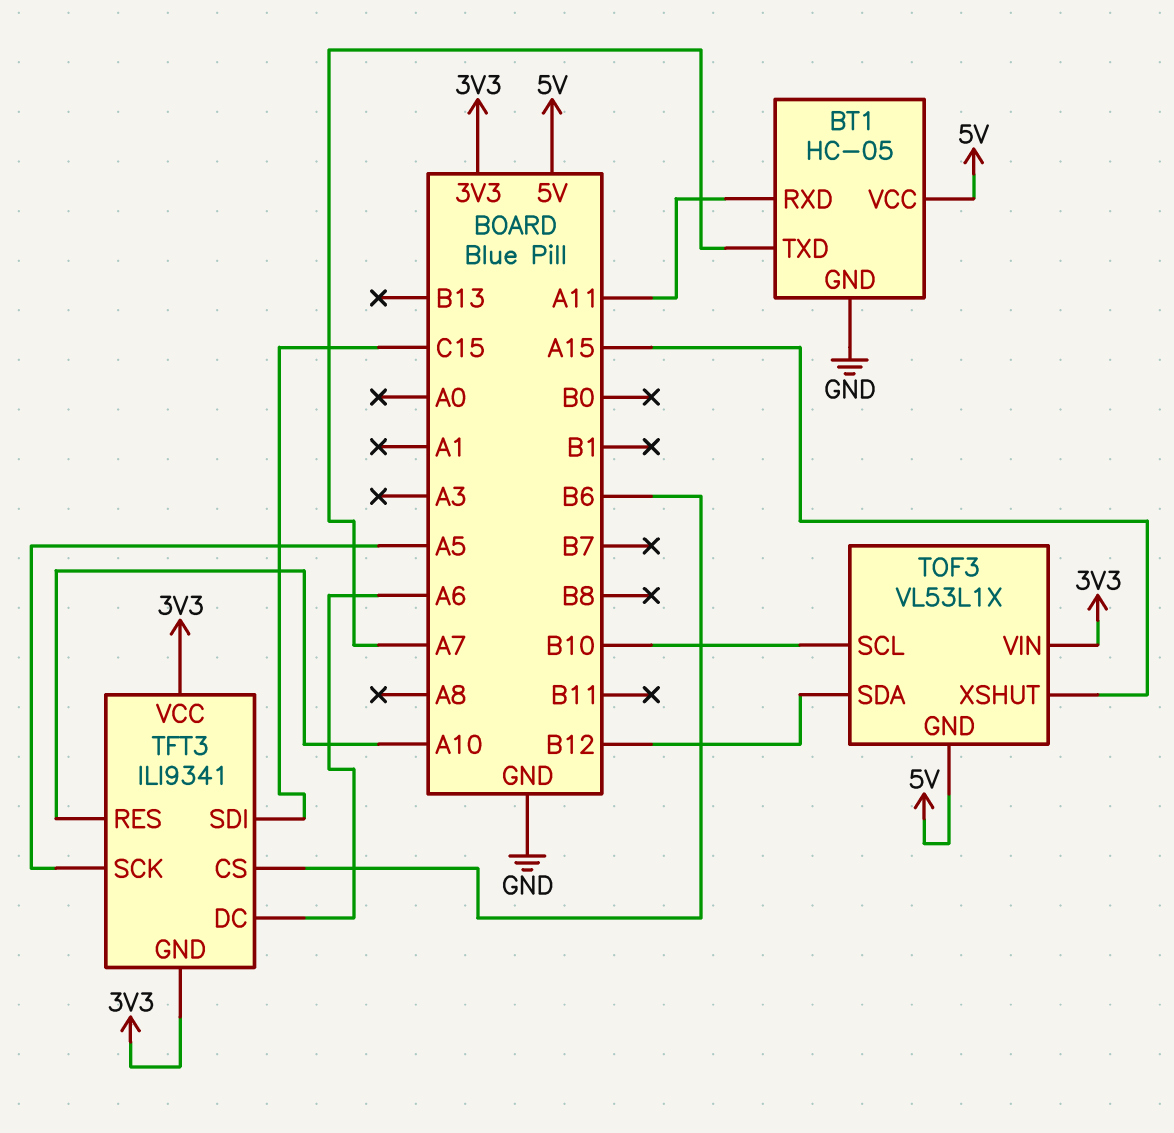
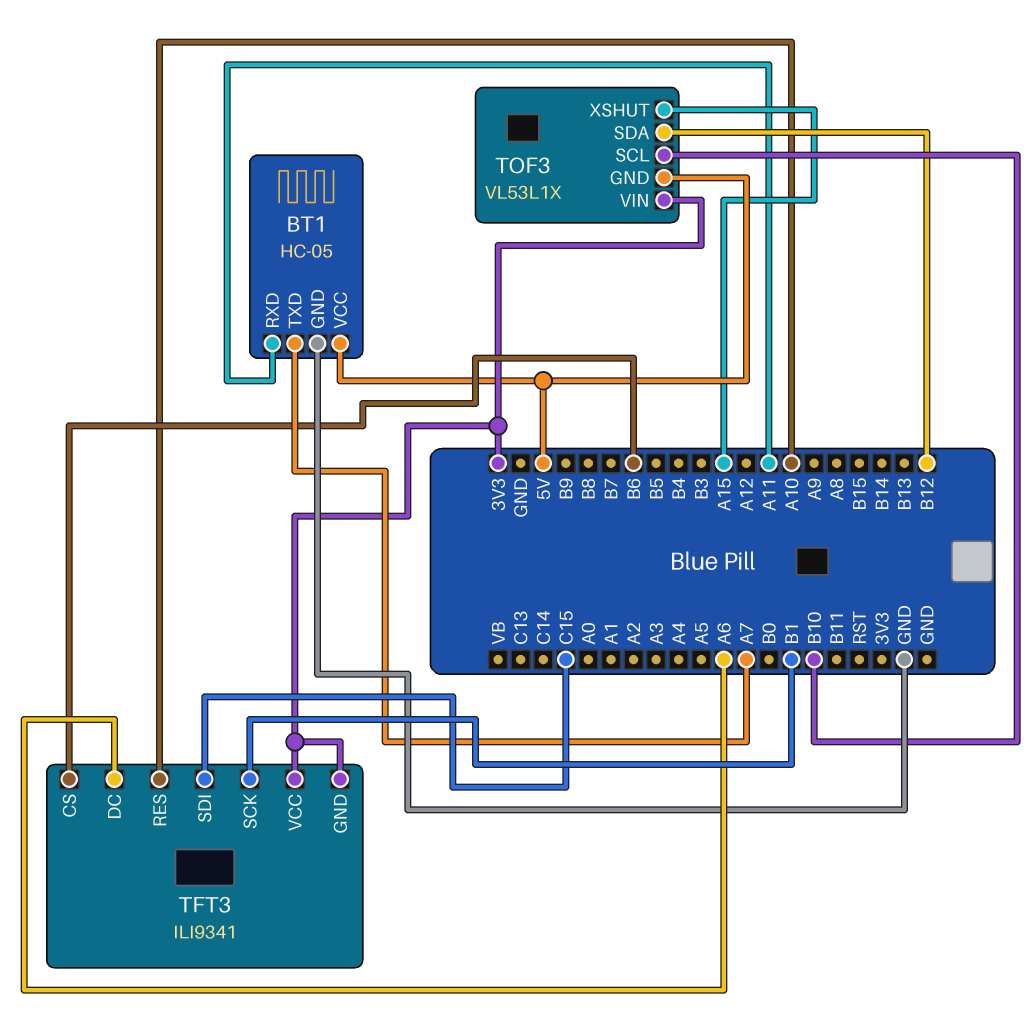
TFT3 pin SCK: A5 -> B1

